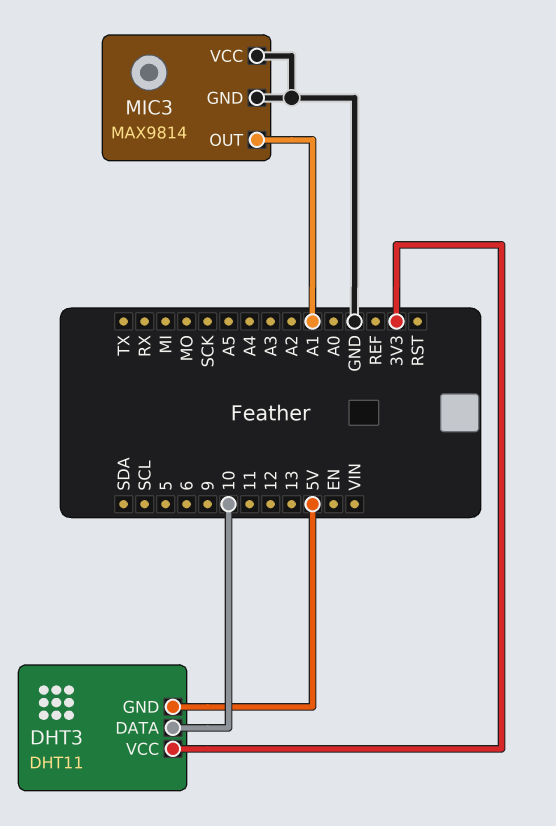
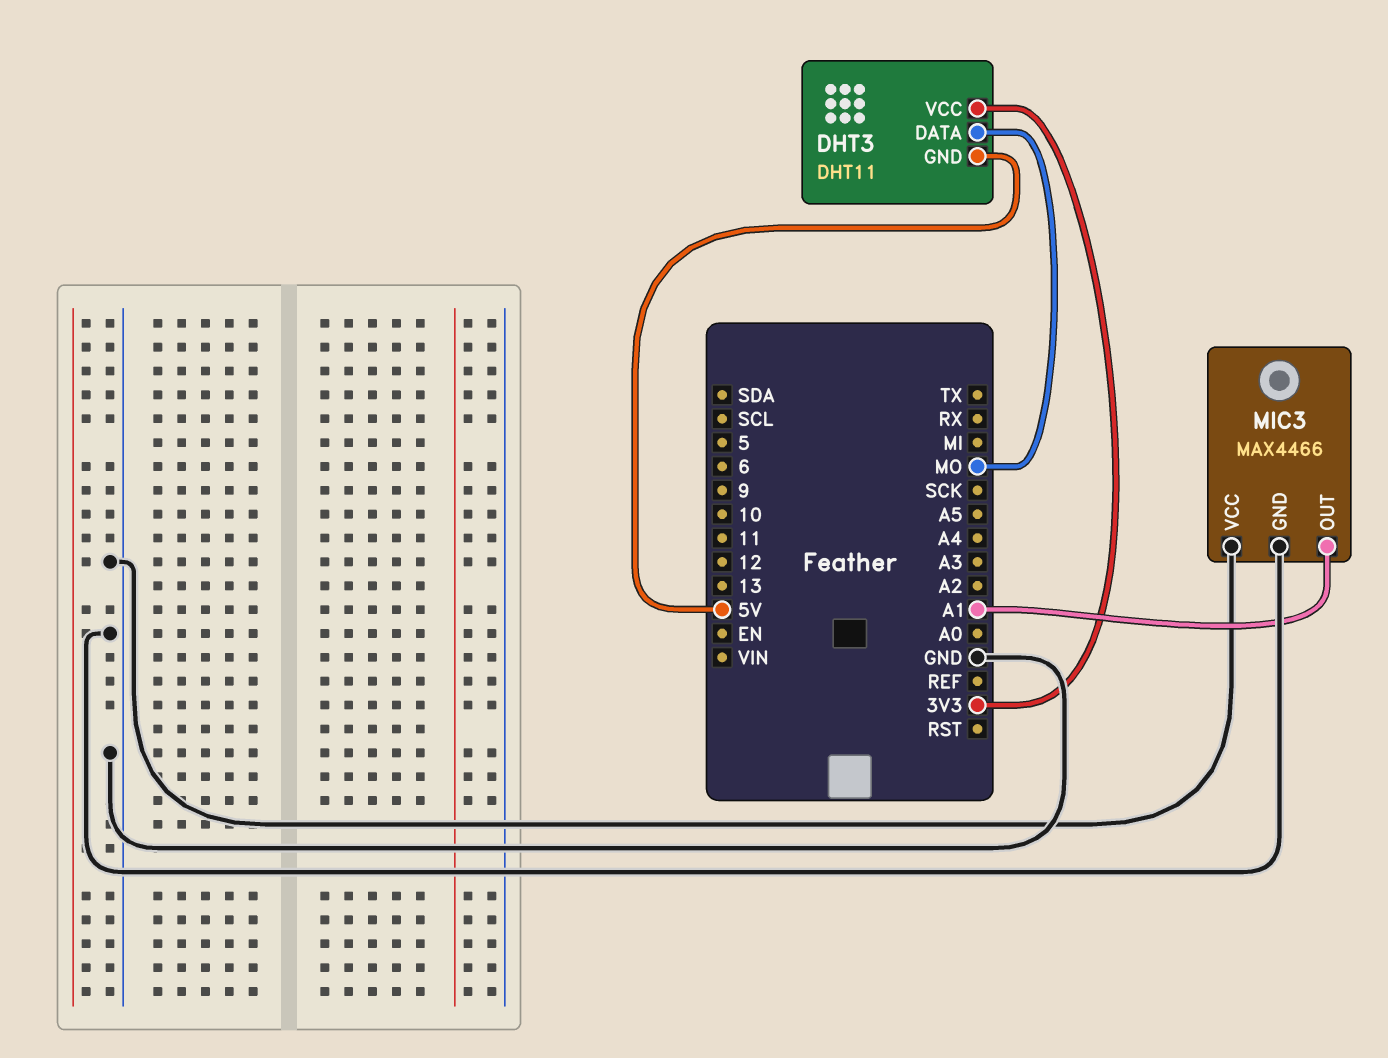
DHT3 pin DATA: 10 -> MO
MIC3: MAX9814 -> MAX4466

